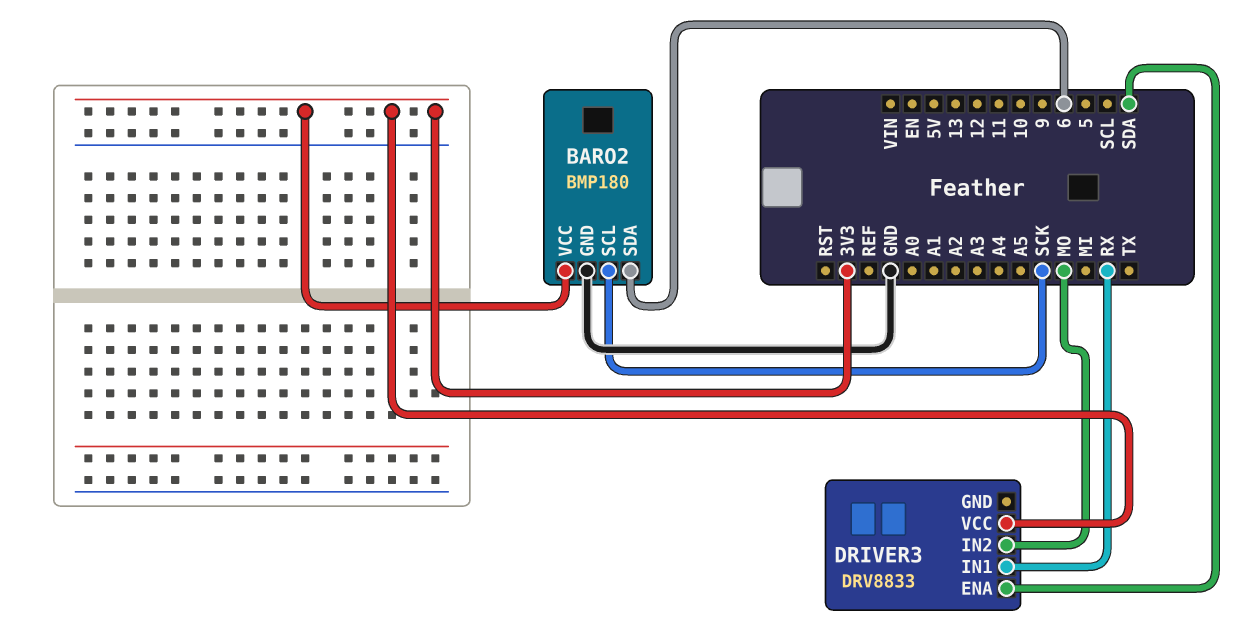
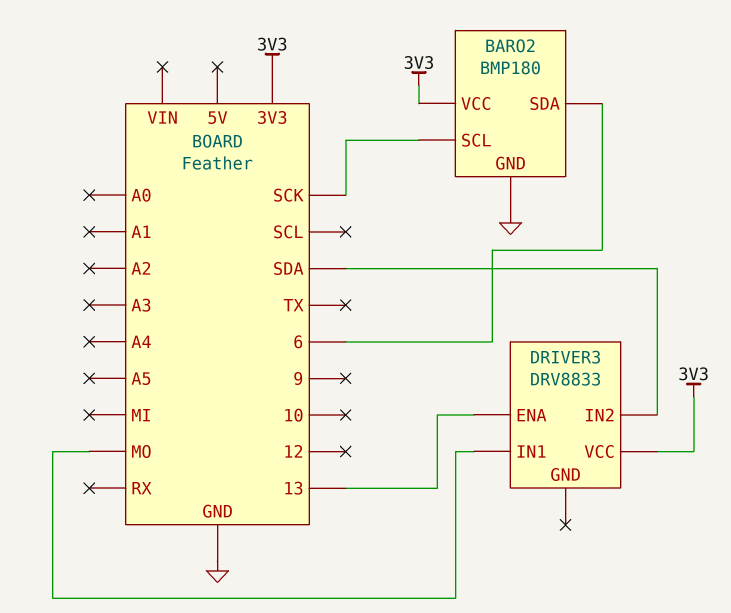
DRIVER3 pin ENA: SDA -> 13
DRIVER3 pin IN1: RX -> MO
DRIVER3 pin IN2: MO -> SDA

